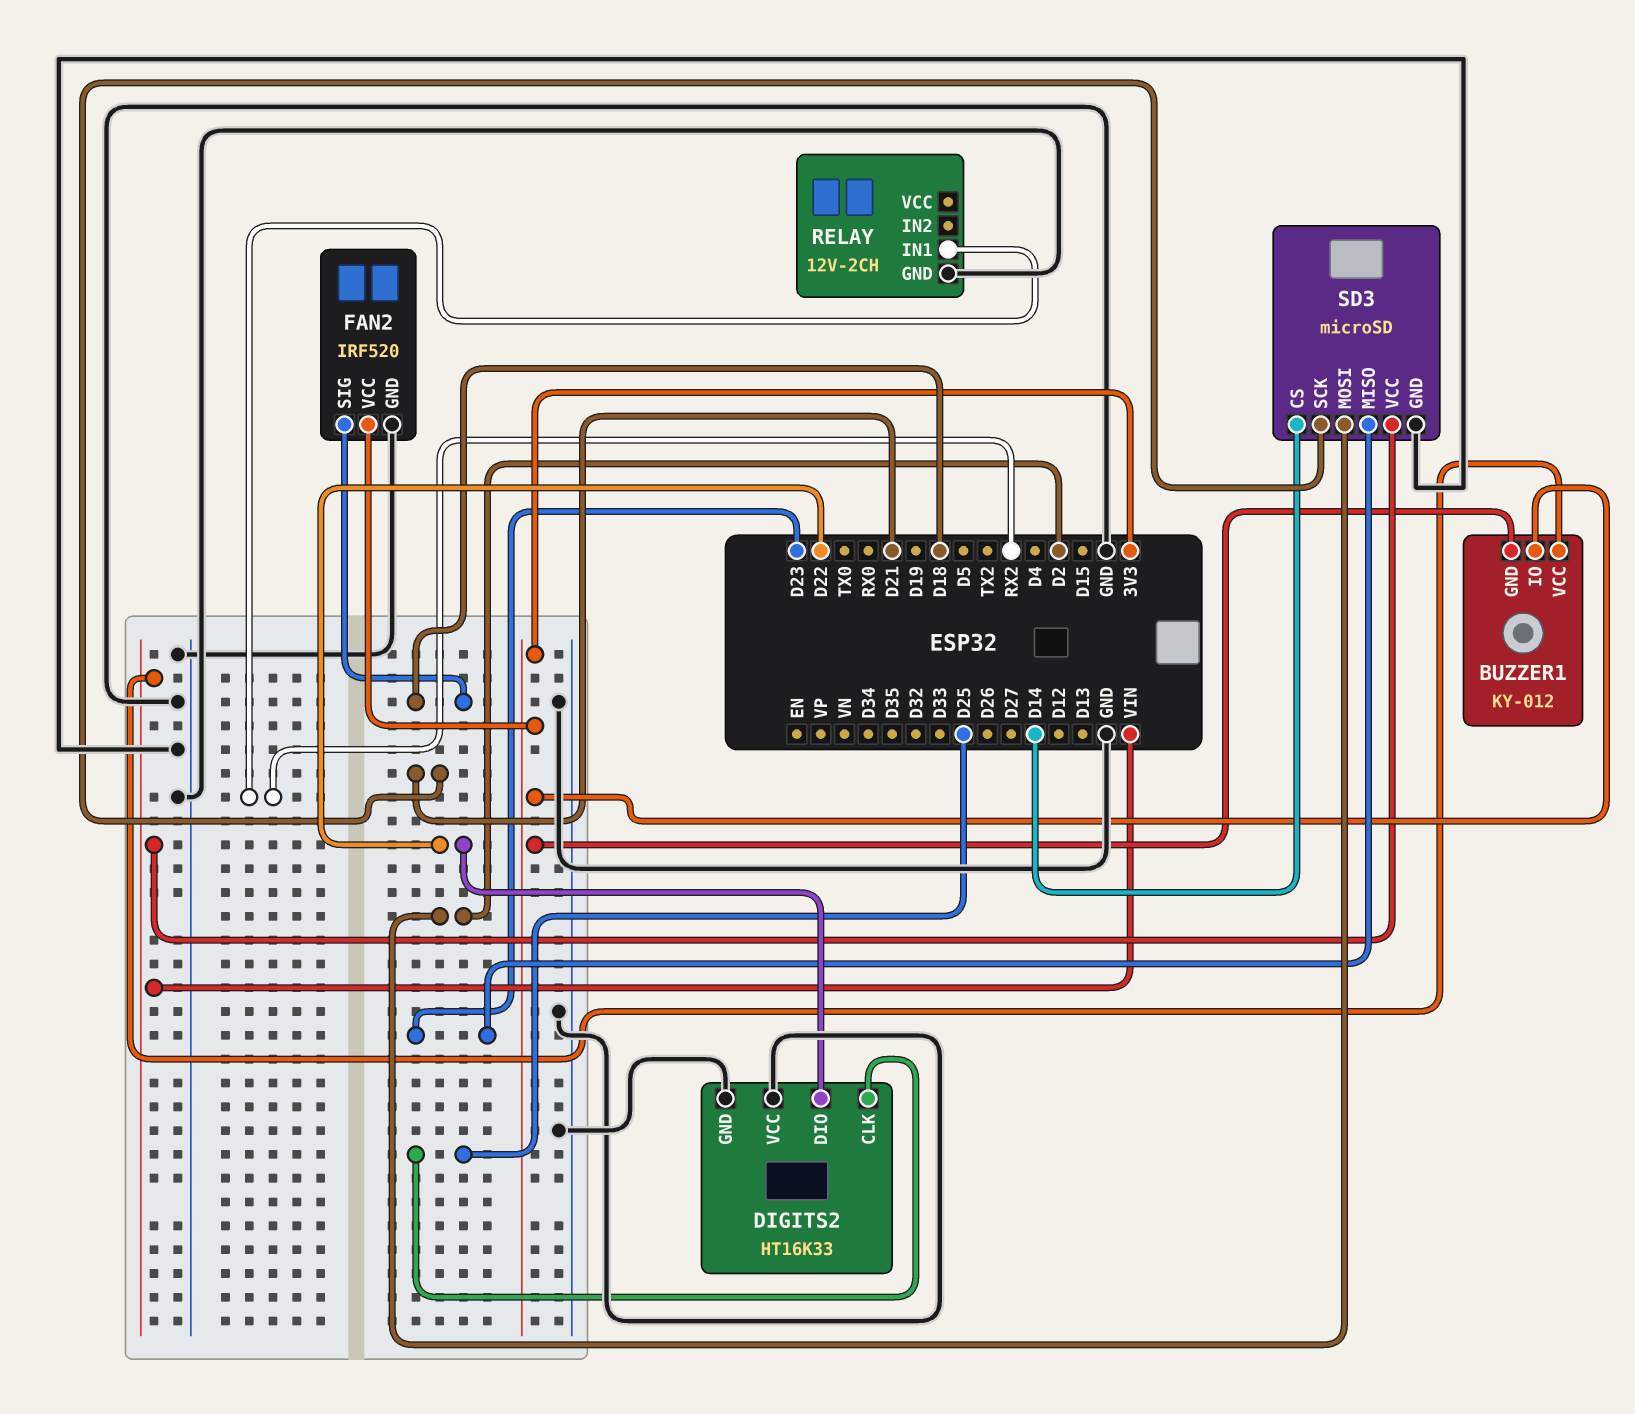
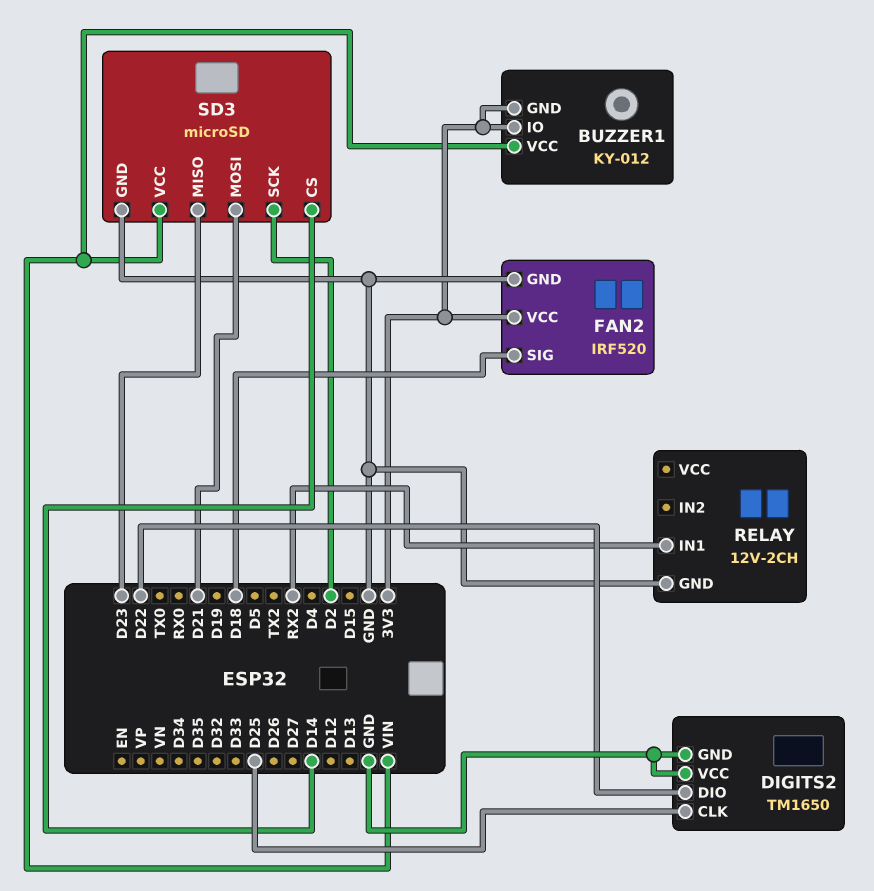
DIGITS2: HT16K33 -> TM1650
SD3 pin MOSI: D2 -> D21
SD3 pin SCK: D21 -> D2

